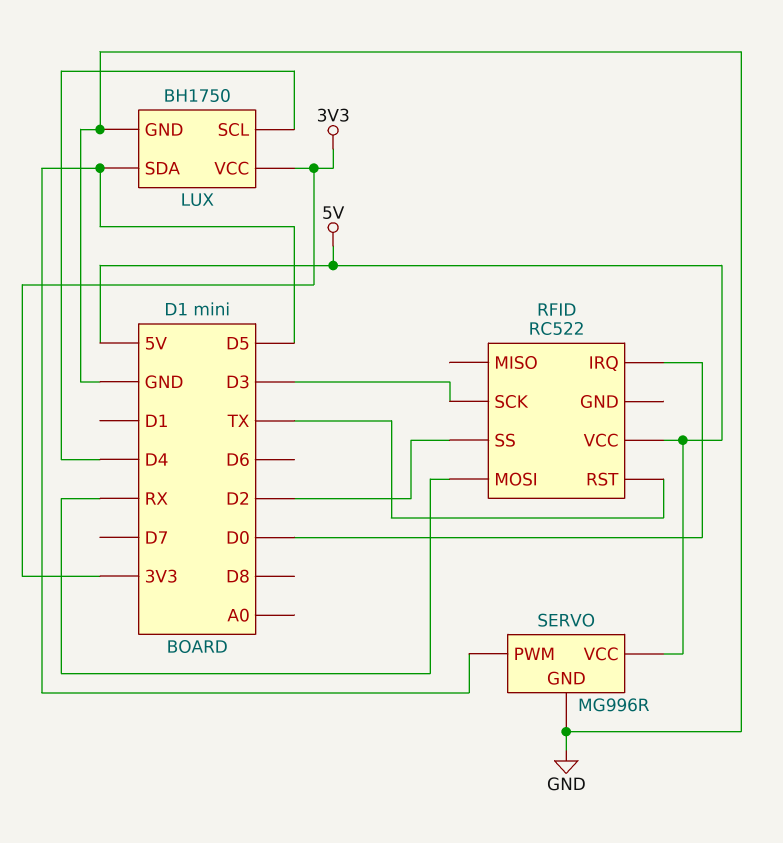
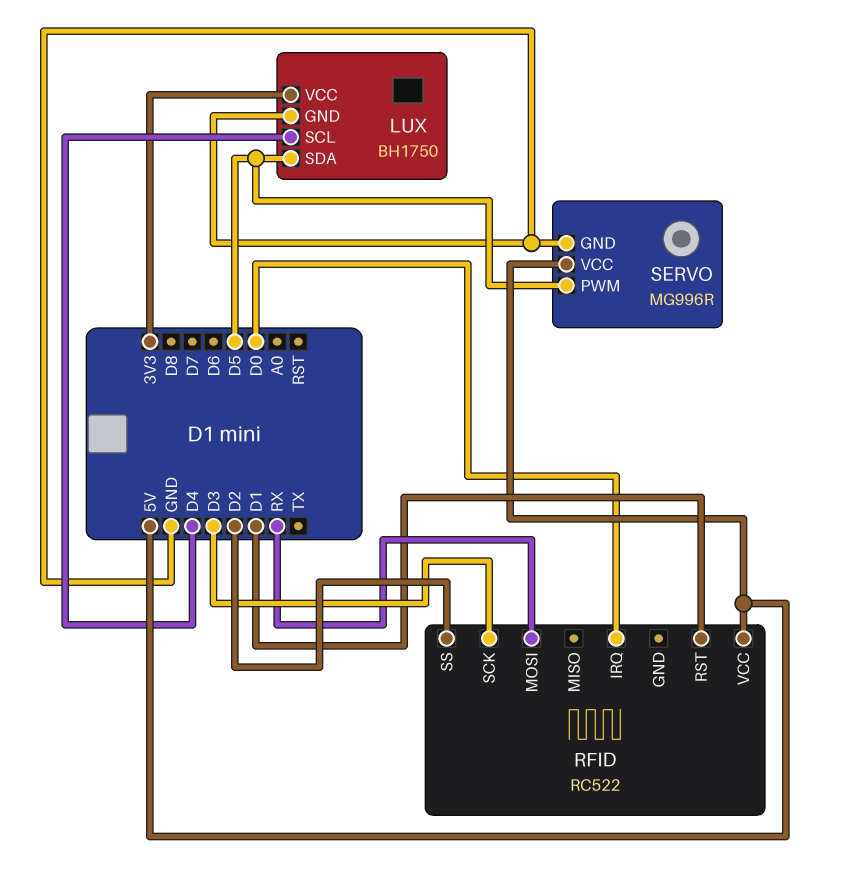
RFID pin RST: TX -> D1

